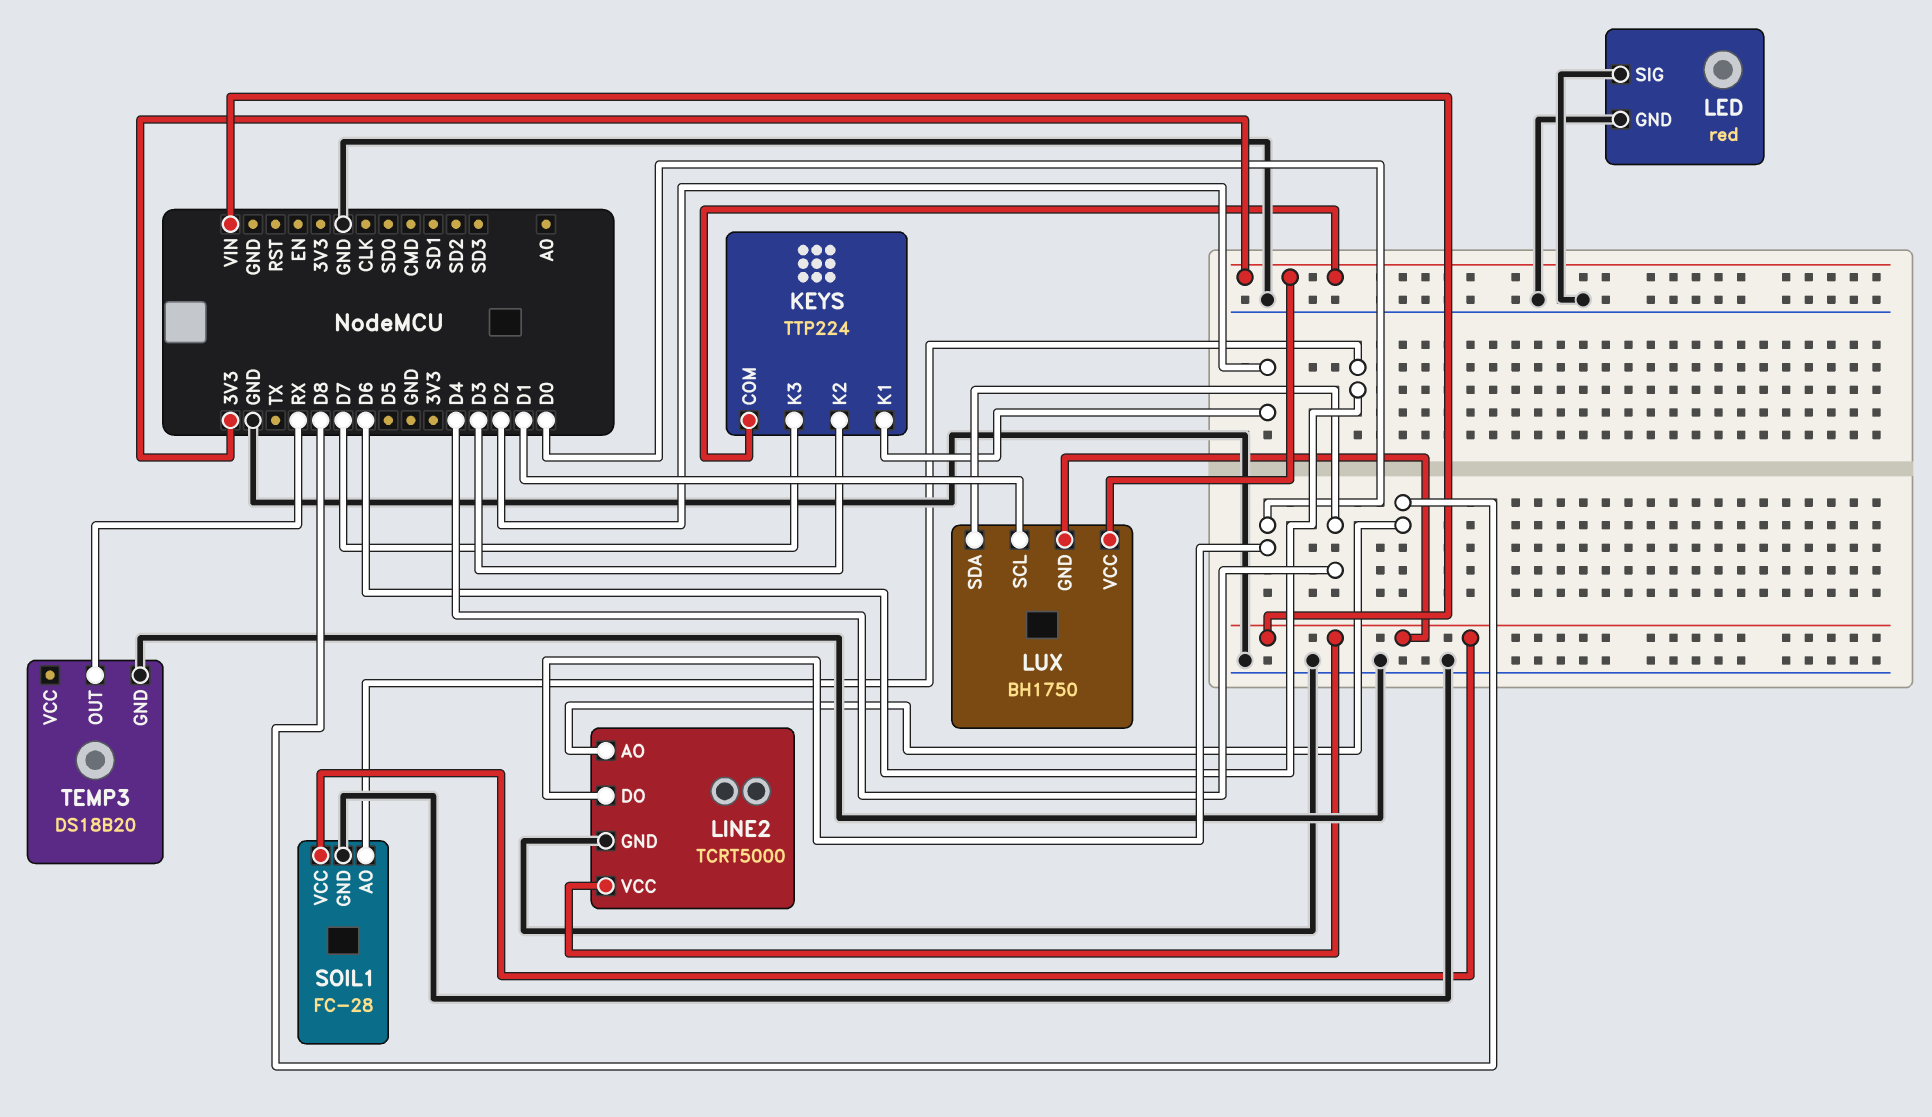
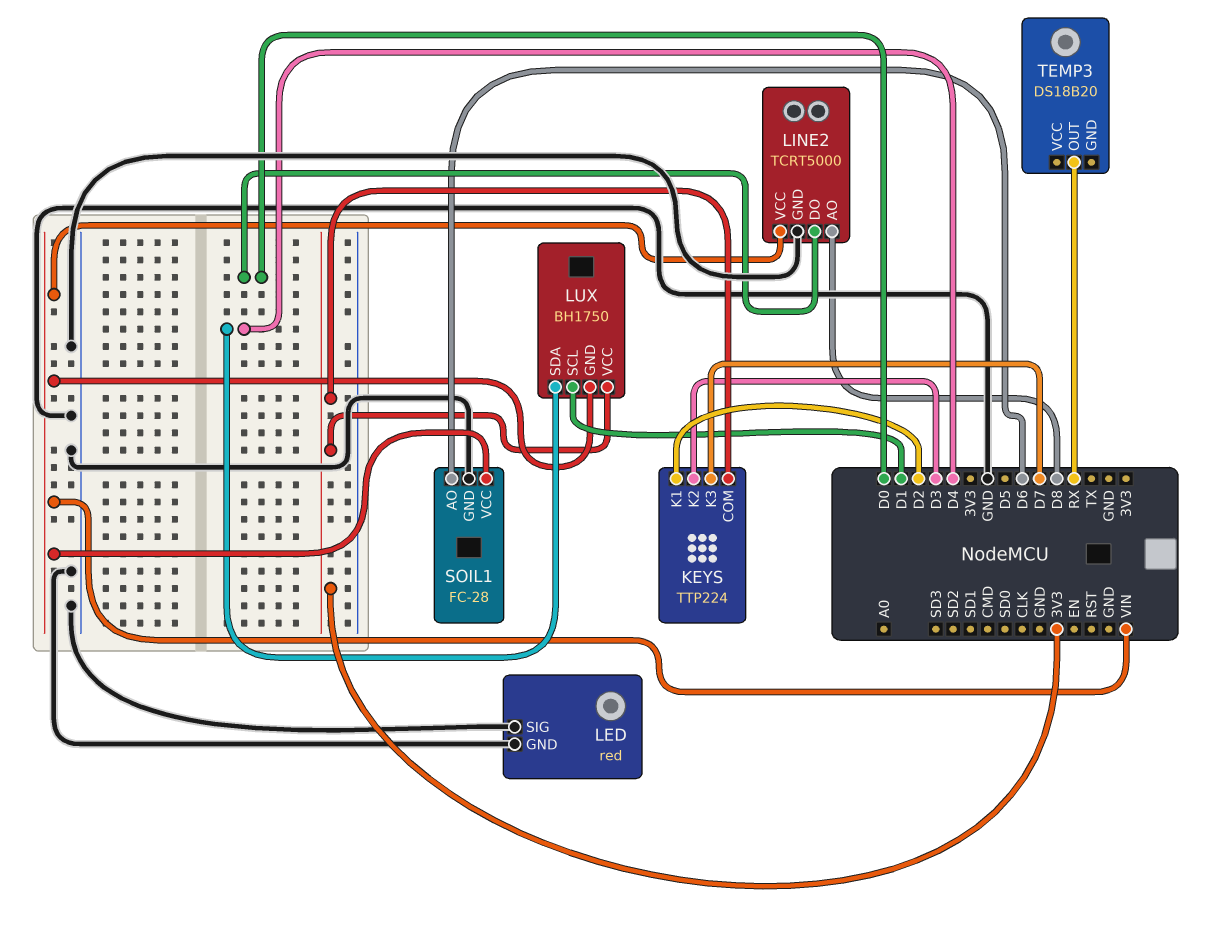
TEMP3 pin GND: GND -> none

